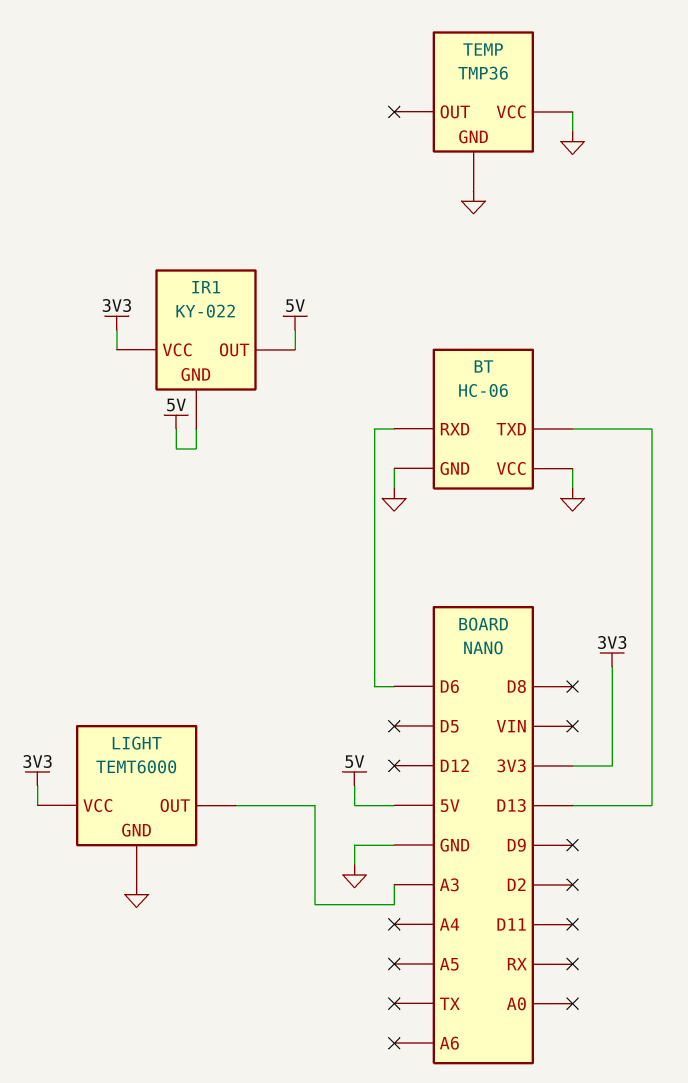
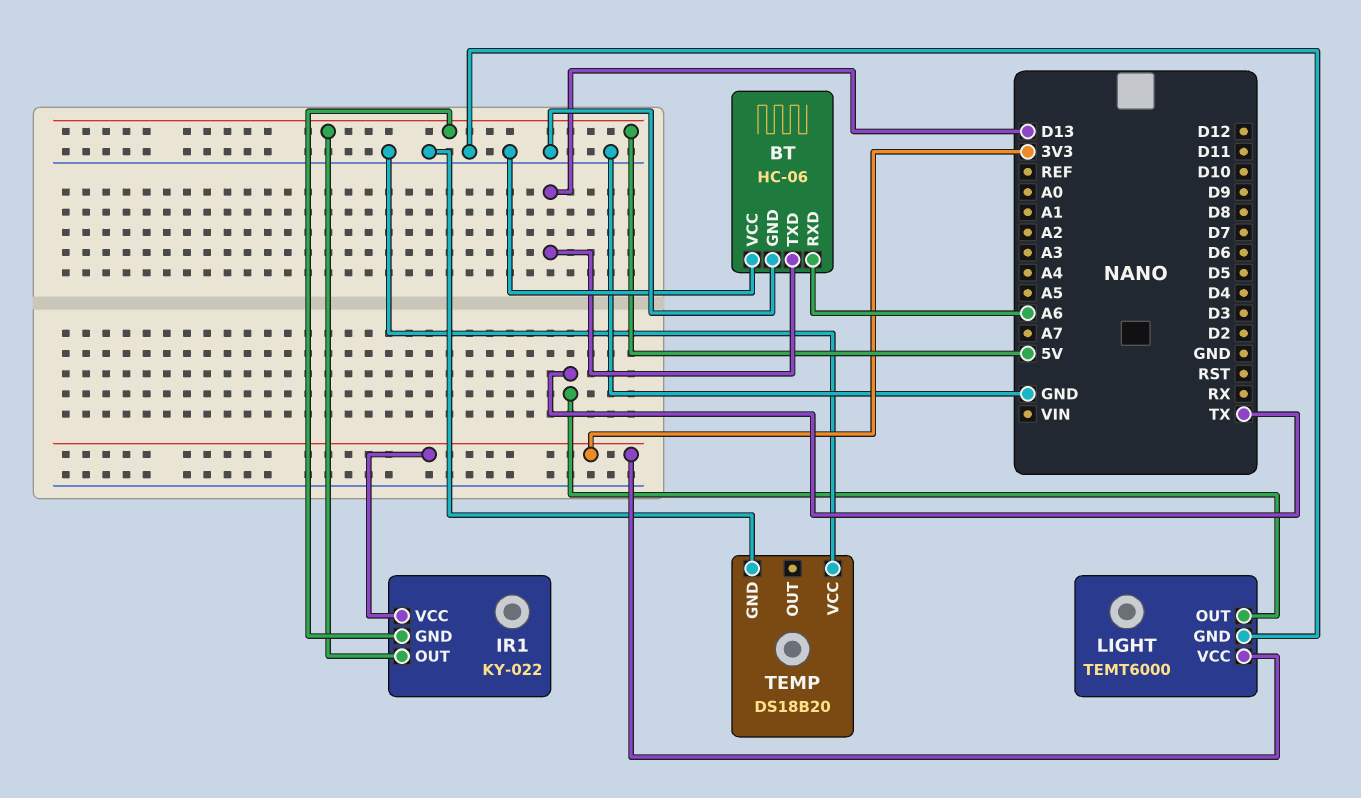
BT pin RXD: D6 -> A6
LIGHT pin OUT: A3 -> TX
TEMP: TMP36 -> DS18B20

